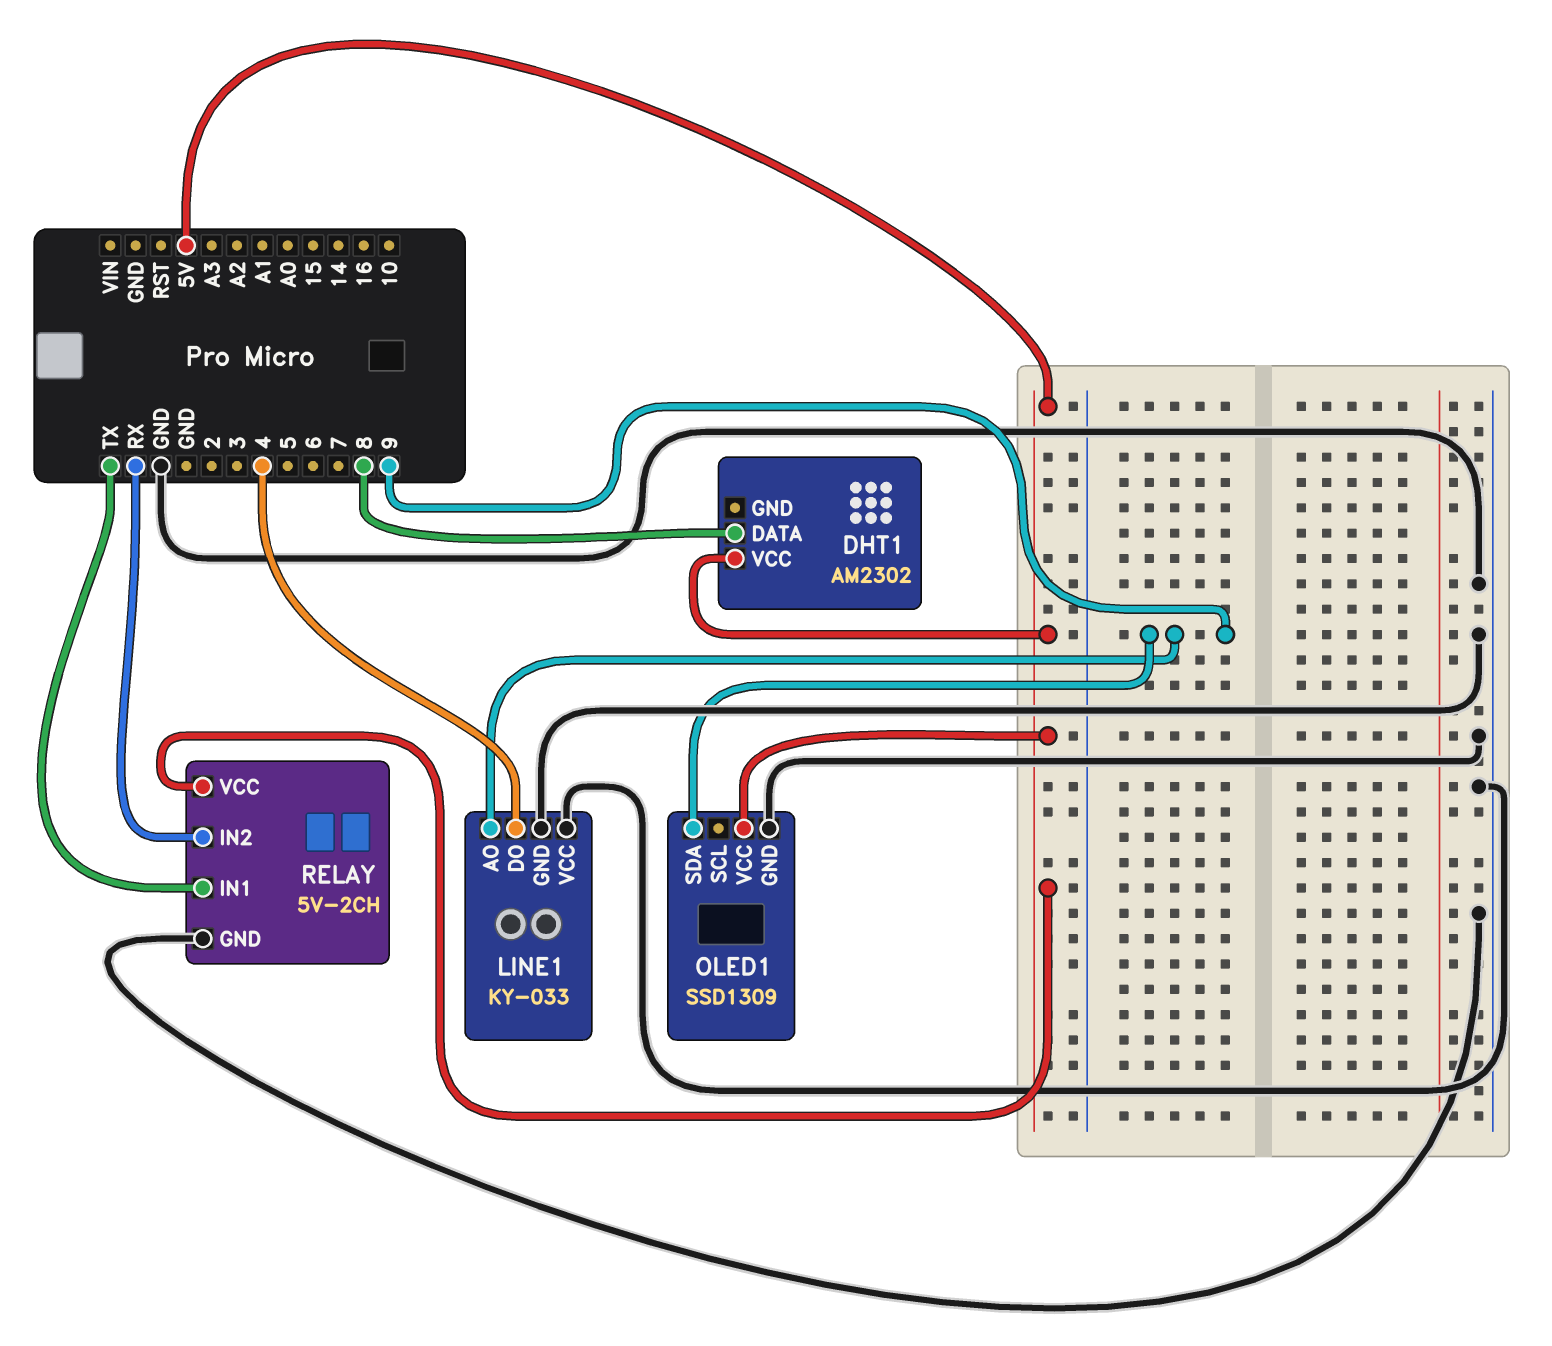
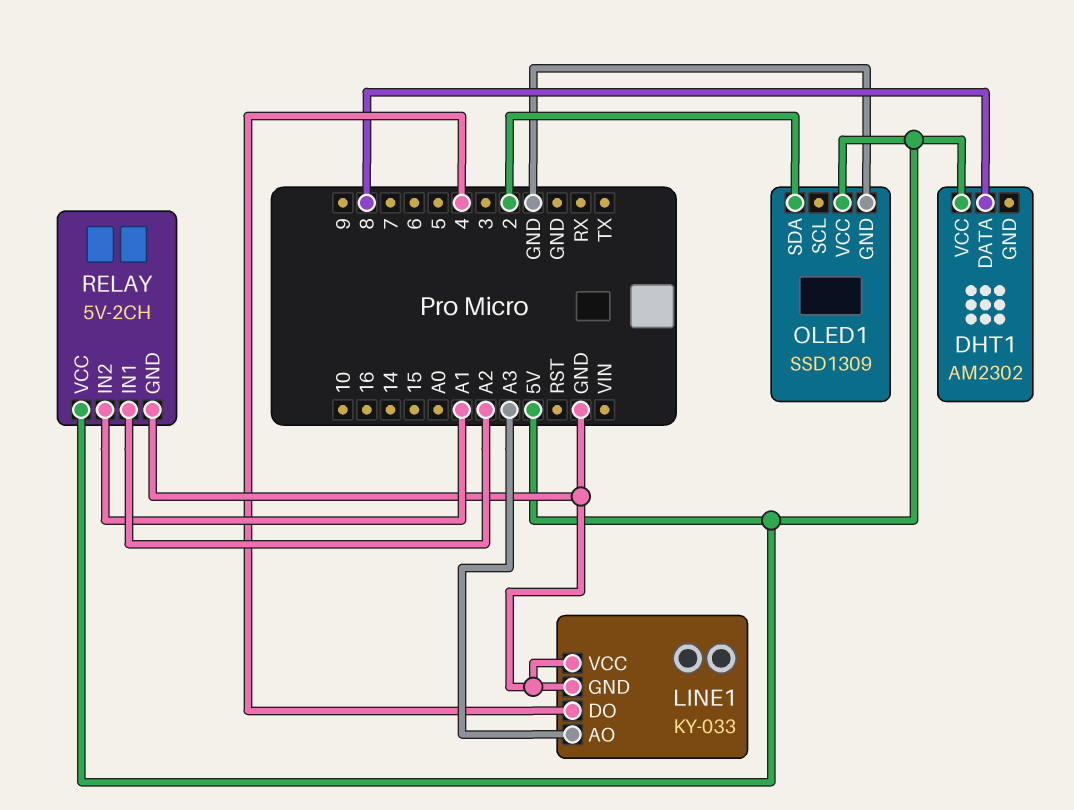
LINE1 pin AO: 9 -> A3
OLED1 pin SDA: 9 -> 2
RELAY pin IN1: TX -> A2
RELAY pin IN2: RX -> A1

